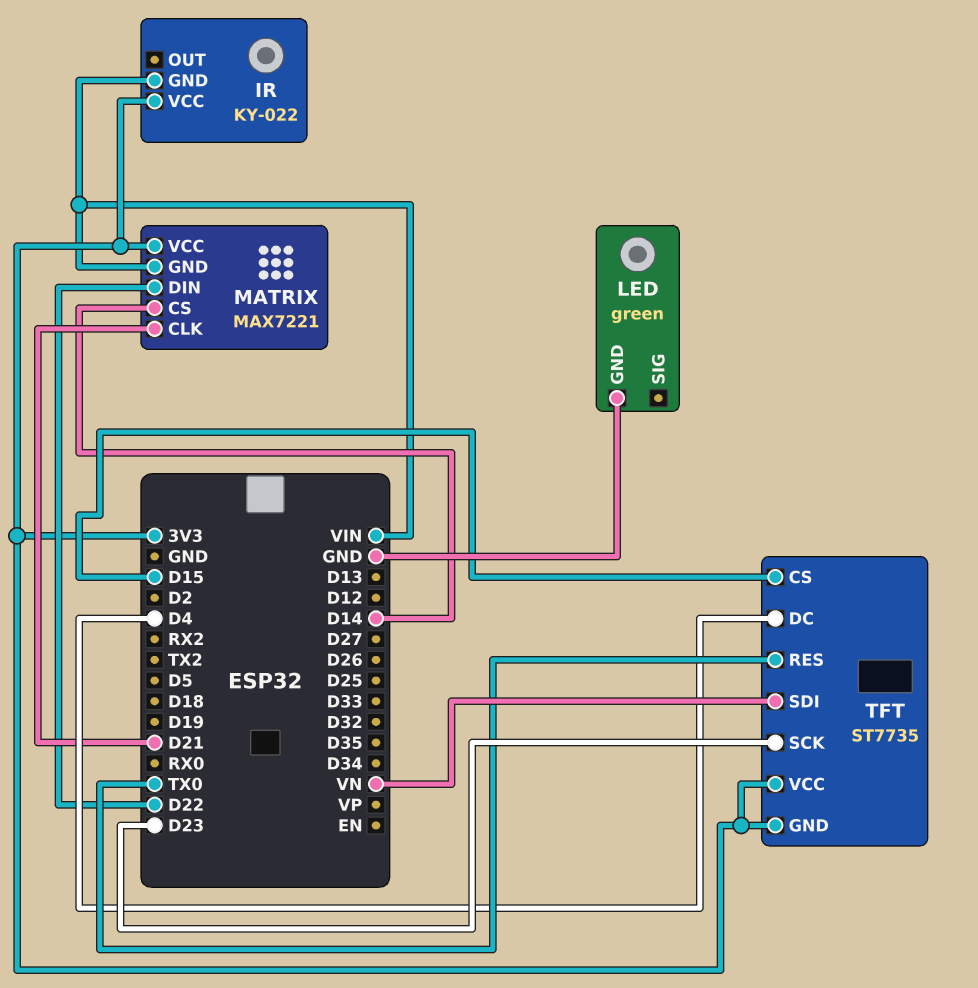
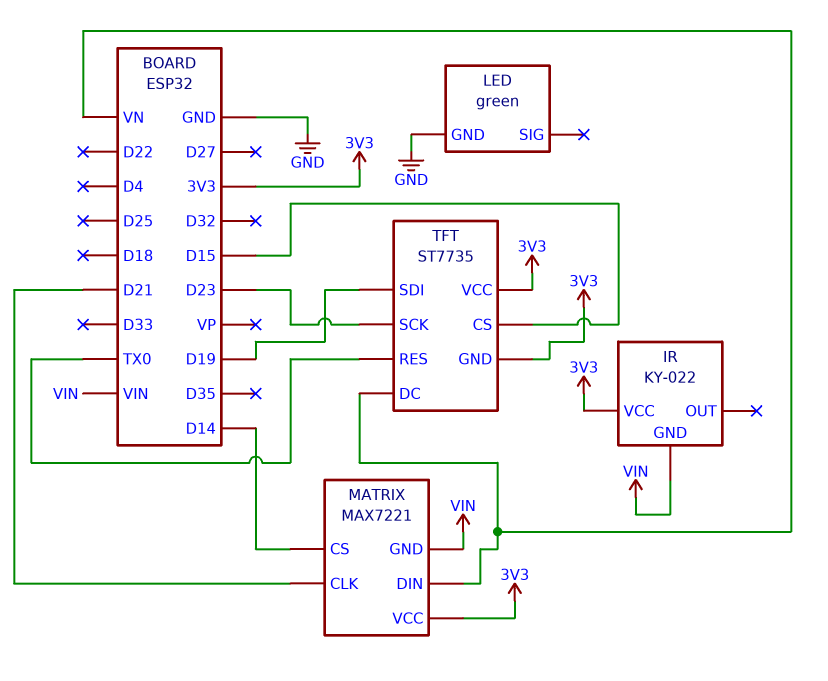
MATRIX pin DIN: D22 -> VN
TFT pin DC: D4 -> VN
TFT pin SDI: VN -> D19

